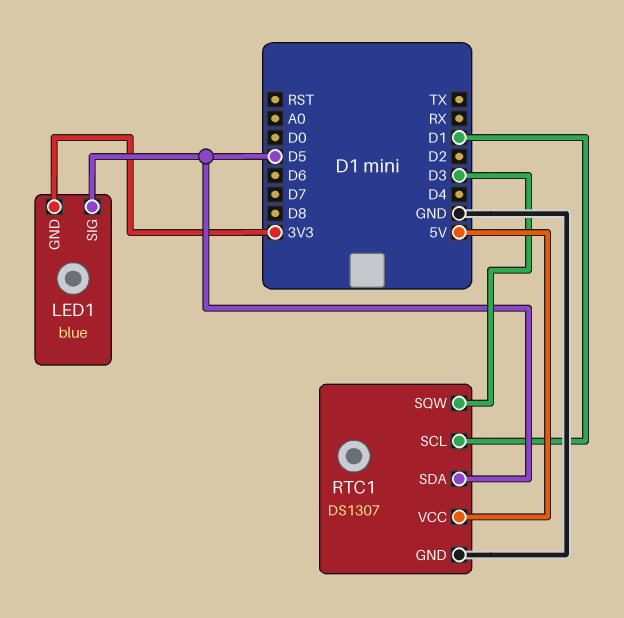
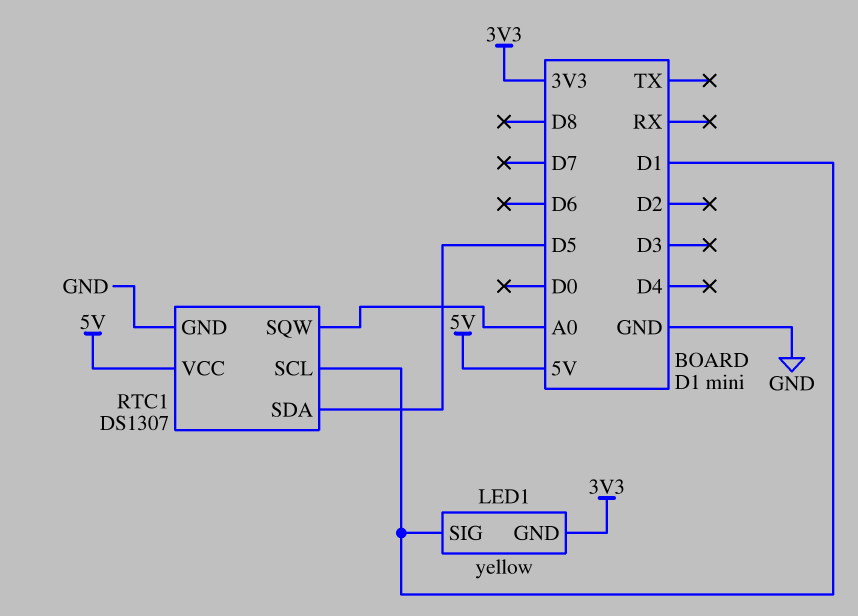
LED1: blue -> yellow
LED1 pin SIG: D5 -> D1
RTC1 pin SQW: D3 -> A0

